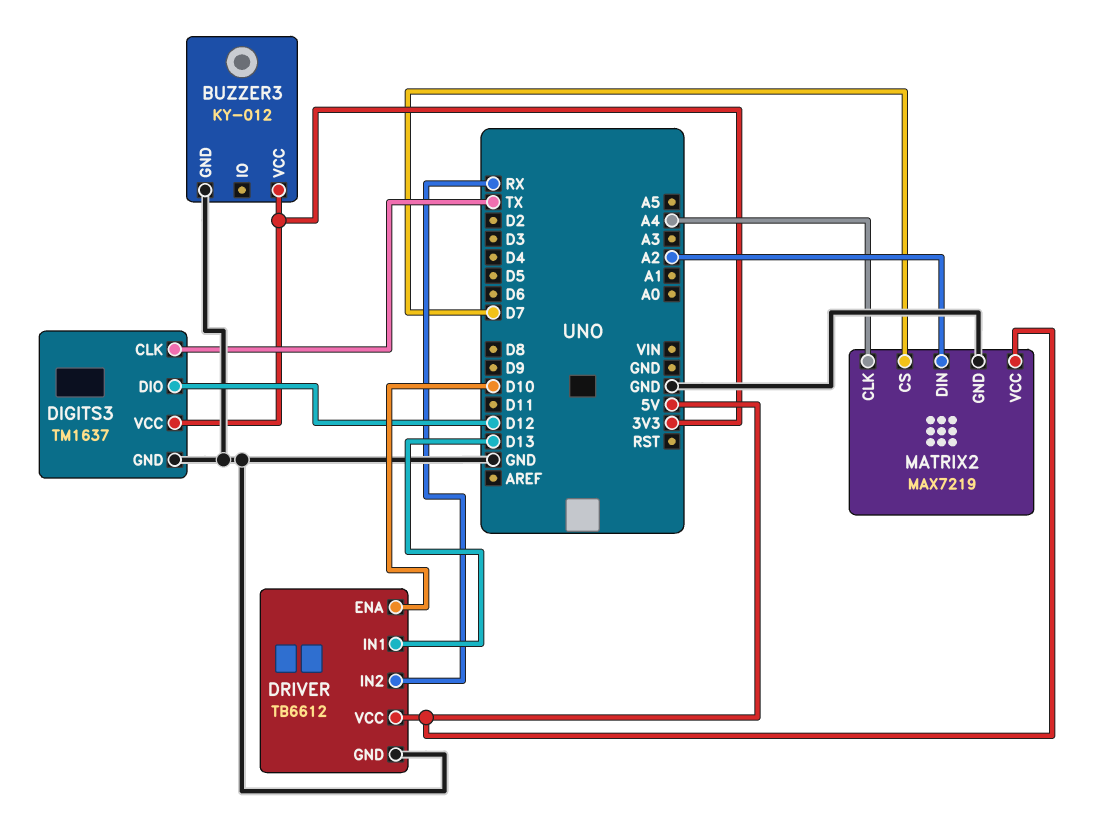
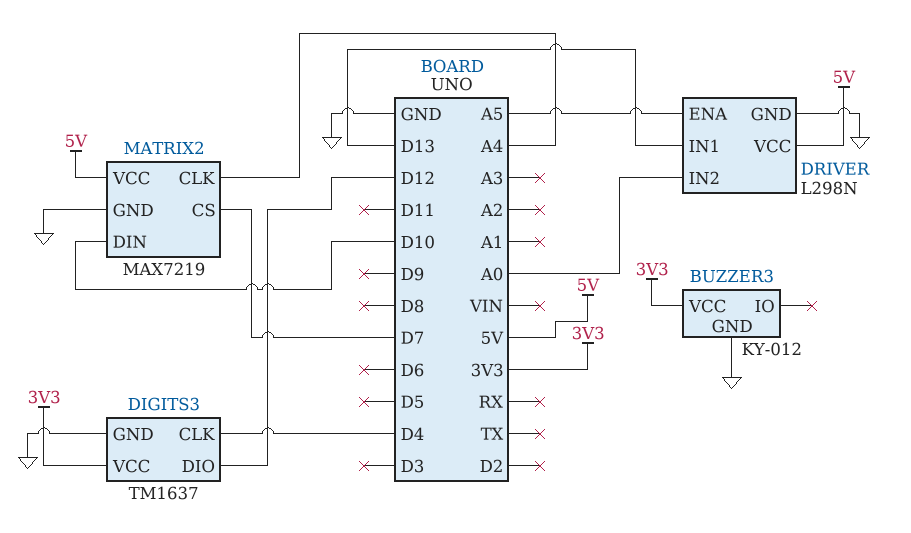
DIGITS3 pin CLK: TX -> D4
DRIVER: TB6612 -> L298N
DRIVER pin ENA: D10 -> A5
DRIVER pin IN2: RX -> A0
MATRIX2 pin DIN: A2 -> D10

